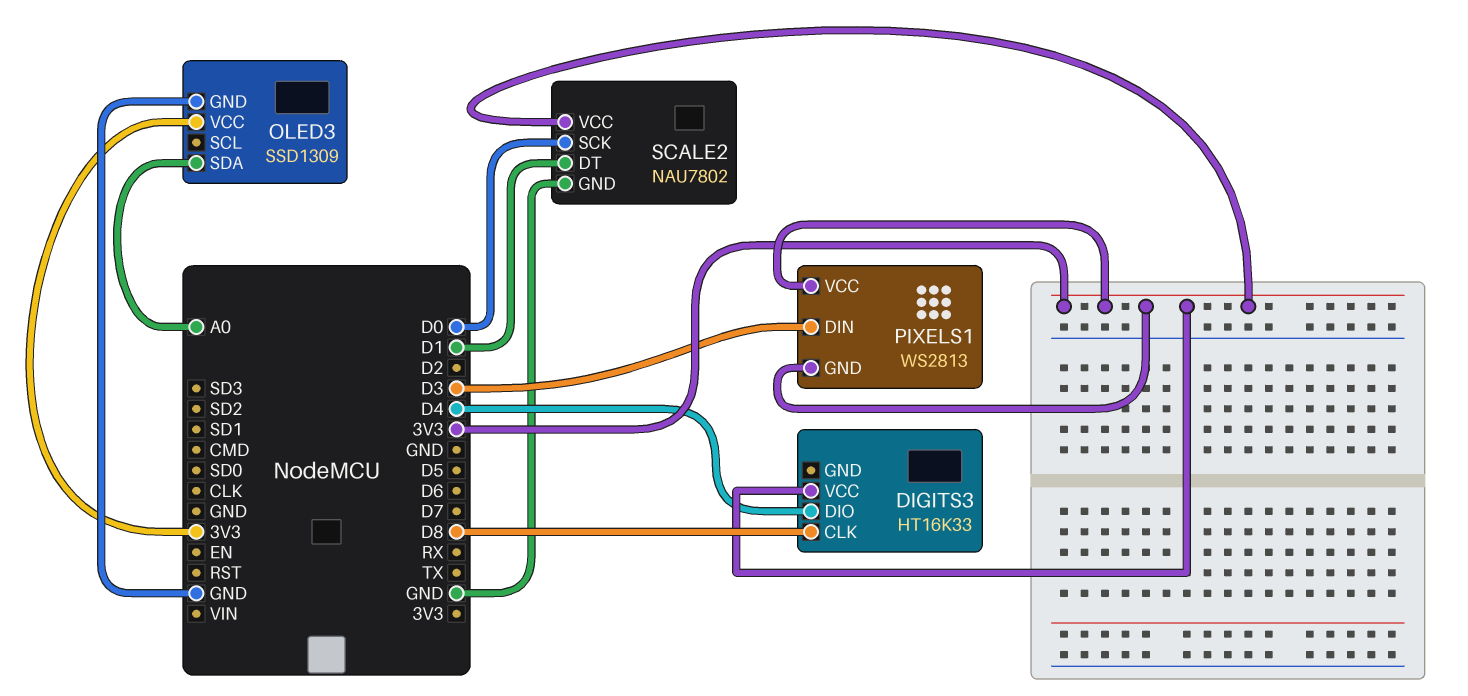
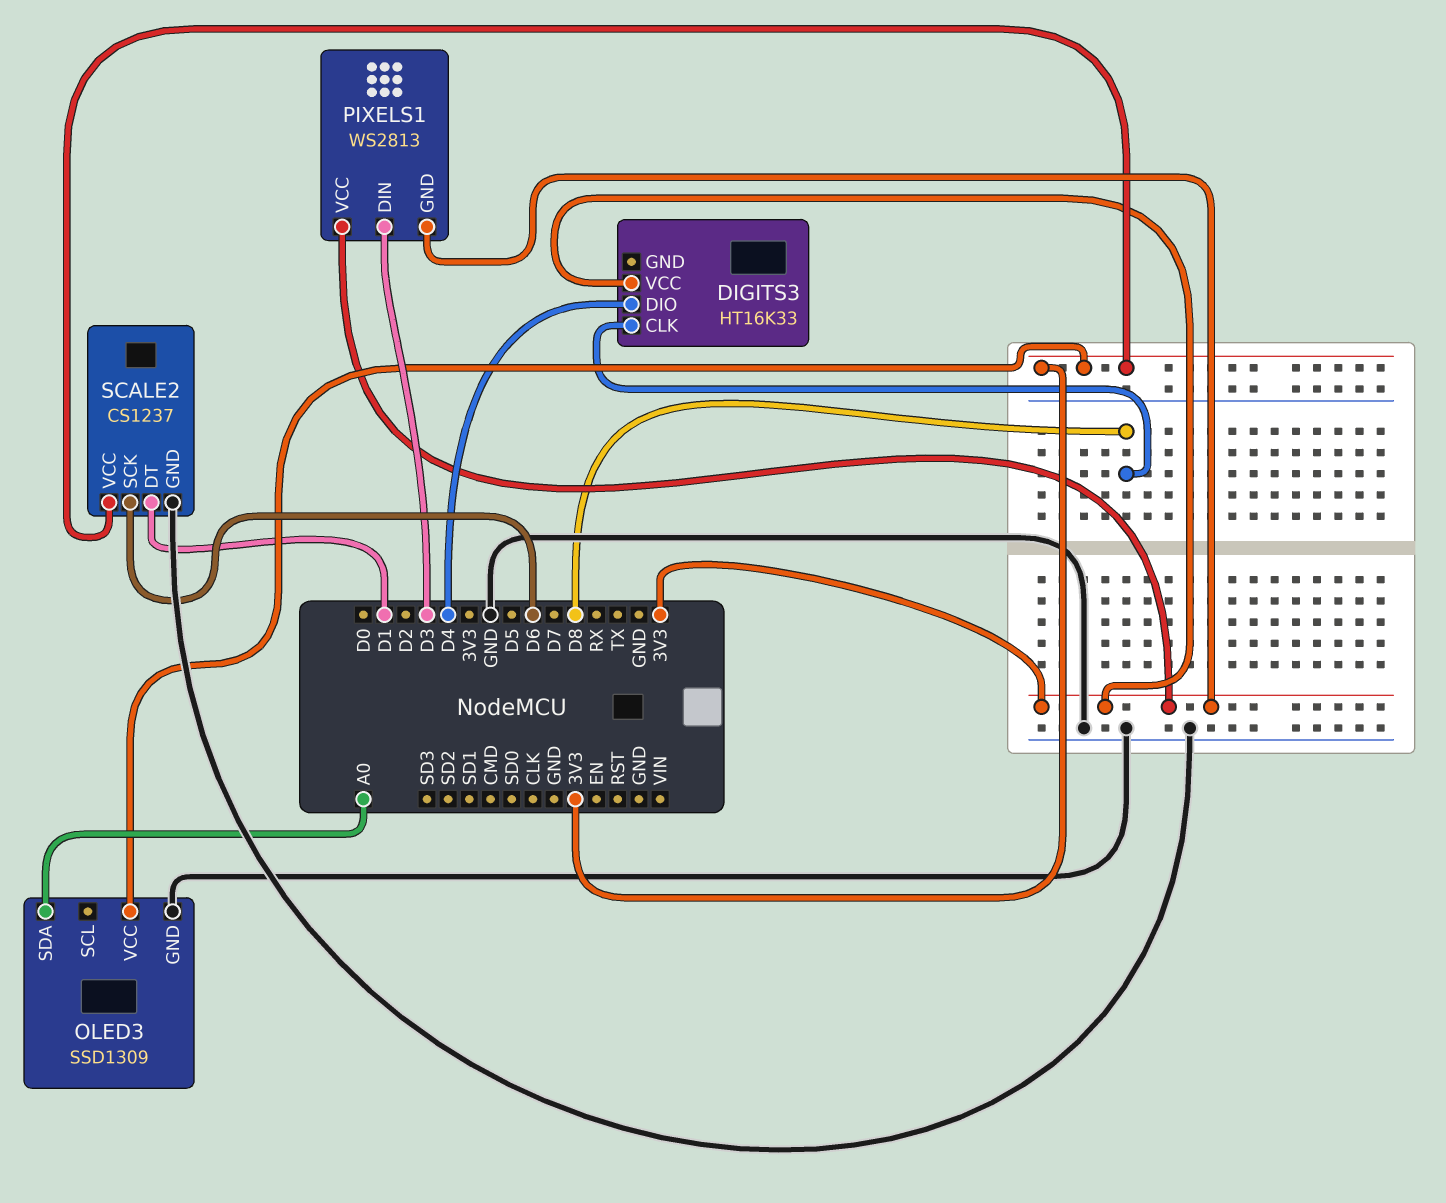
SCALE2: NAU7802 -> CS1237
SCALE2 pin SCK: D0 -> D6

